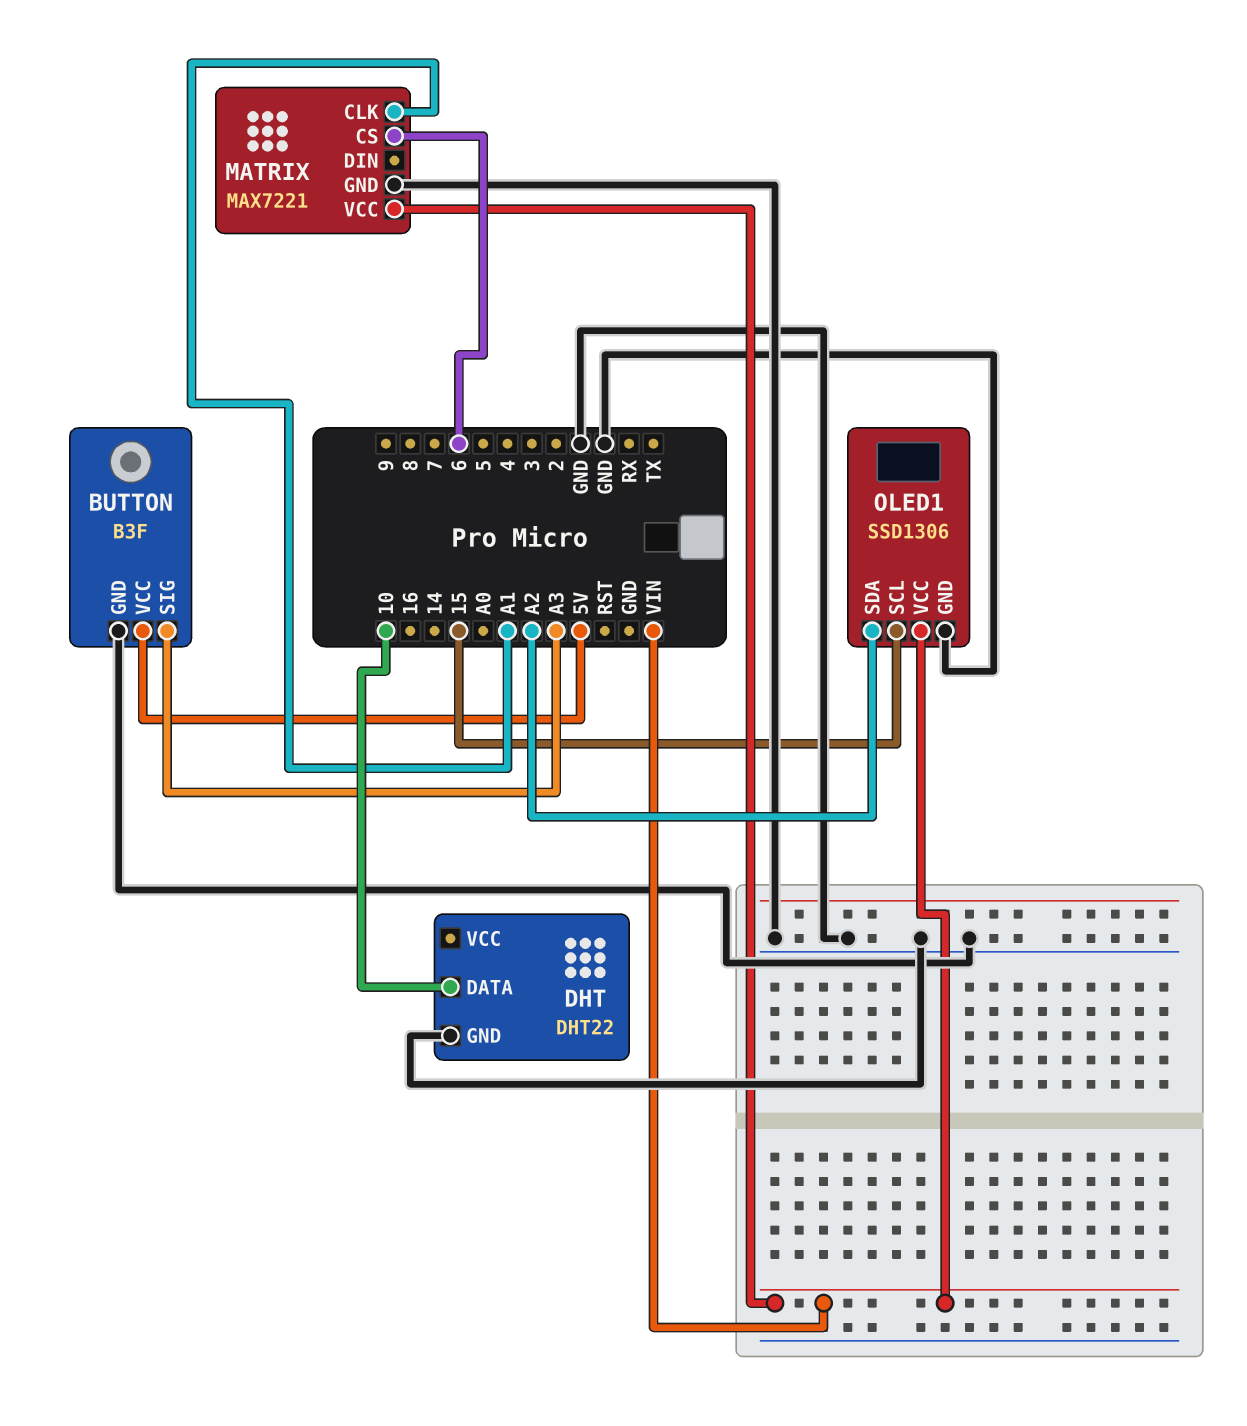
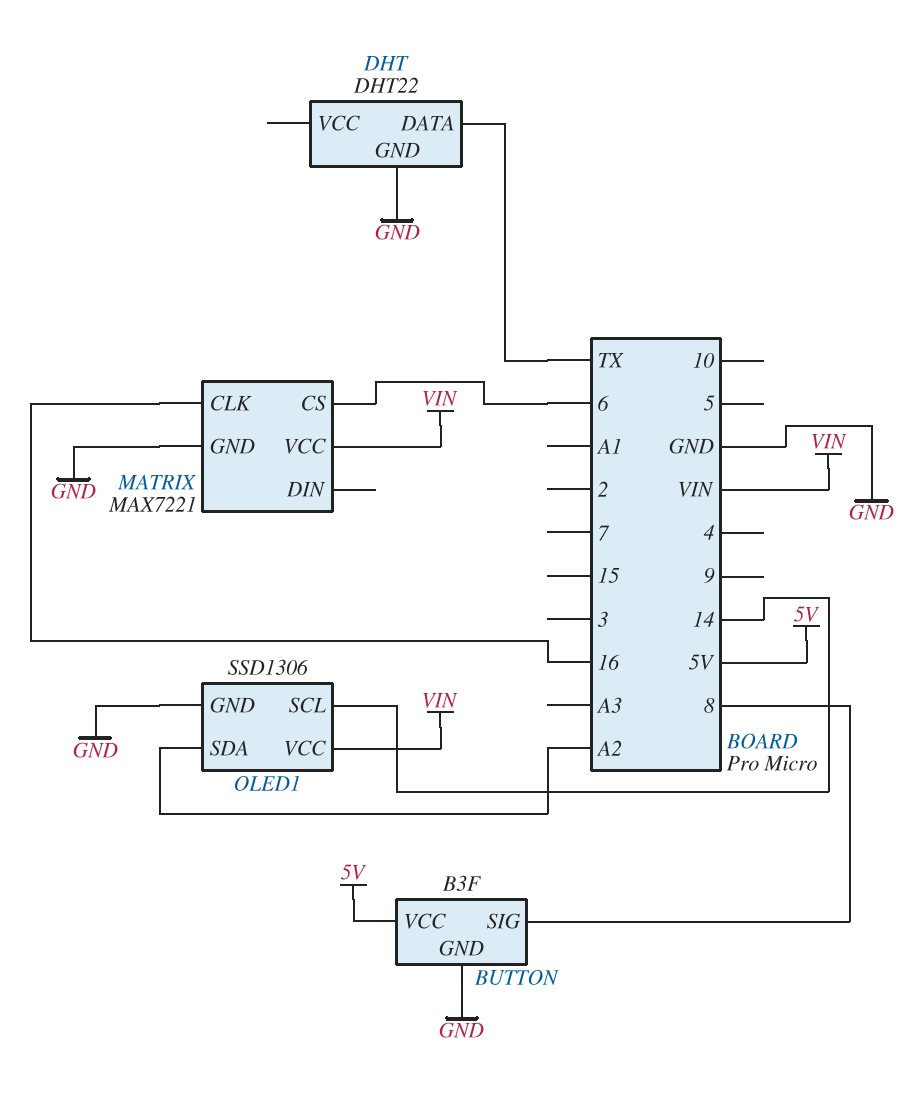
BUTTON pin SIG: A3 -> 8
DHT pin DATA: 10 -> TX
MATRIX pin CLK: A1 -> 16
OLED1 pin SCL: 15 -> 14

